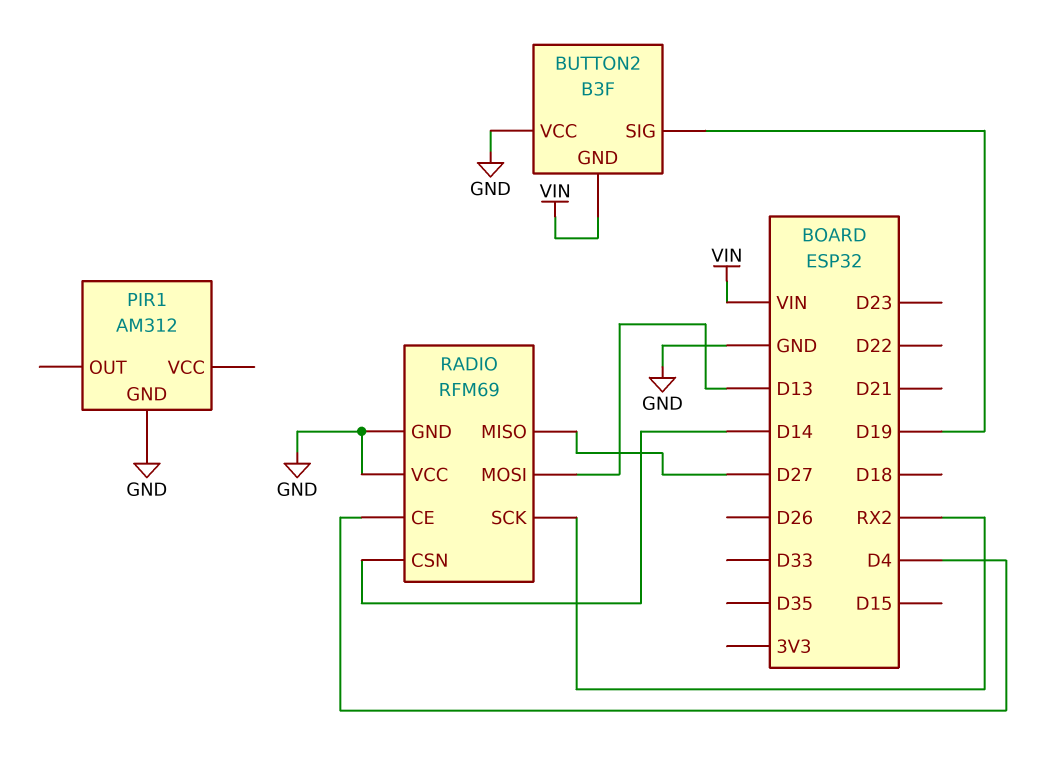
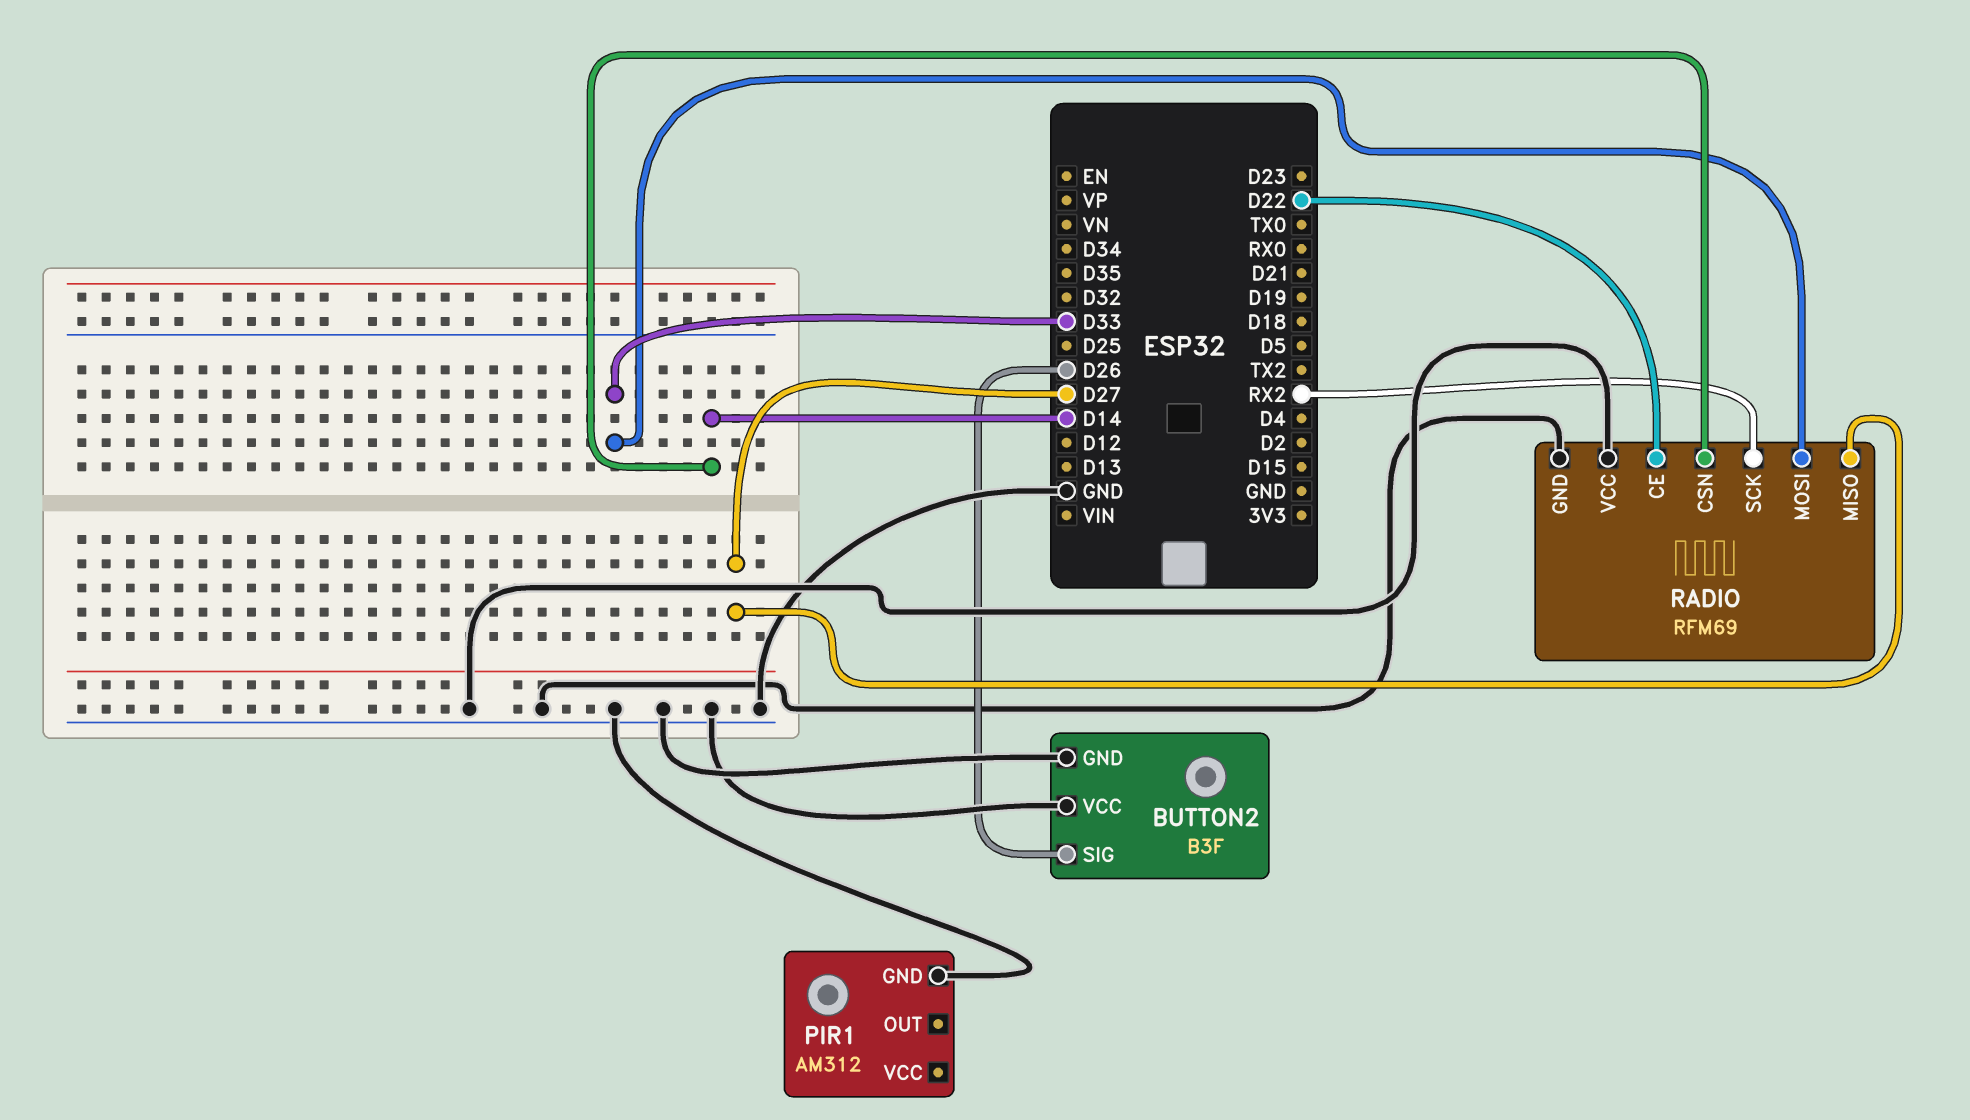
BUTTON2 pin GND: VIN -> GND
BUTTON2 pin SIG: D19 -> D26
RADIO pin CE: D4 -> D22
RADIO pin MOSI: D13 -> D33

